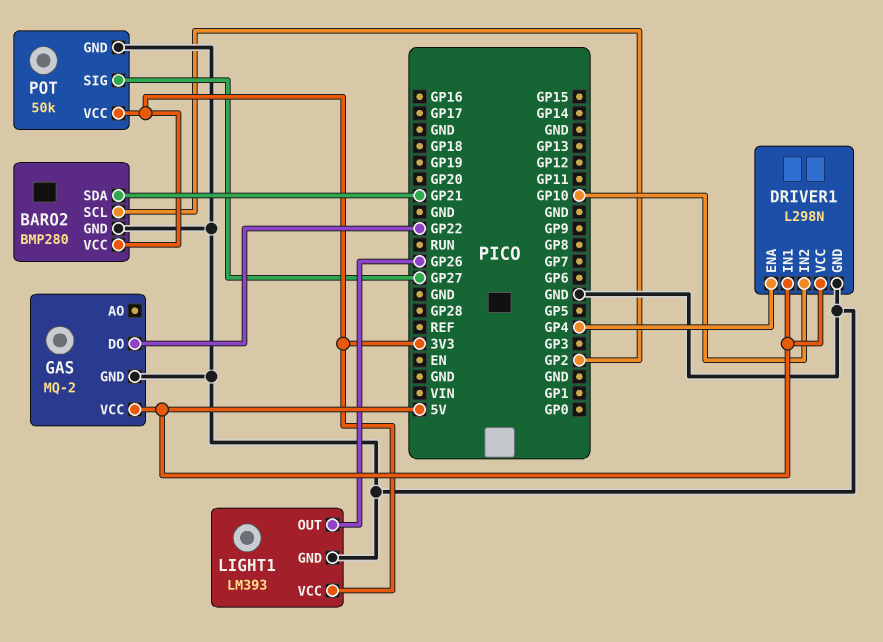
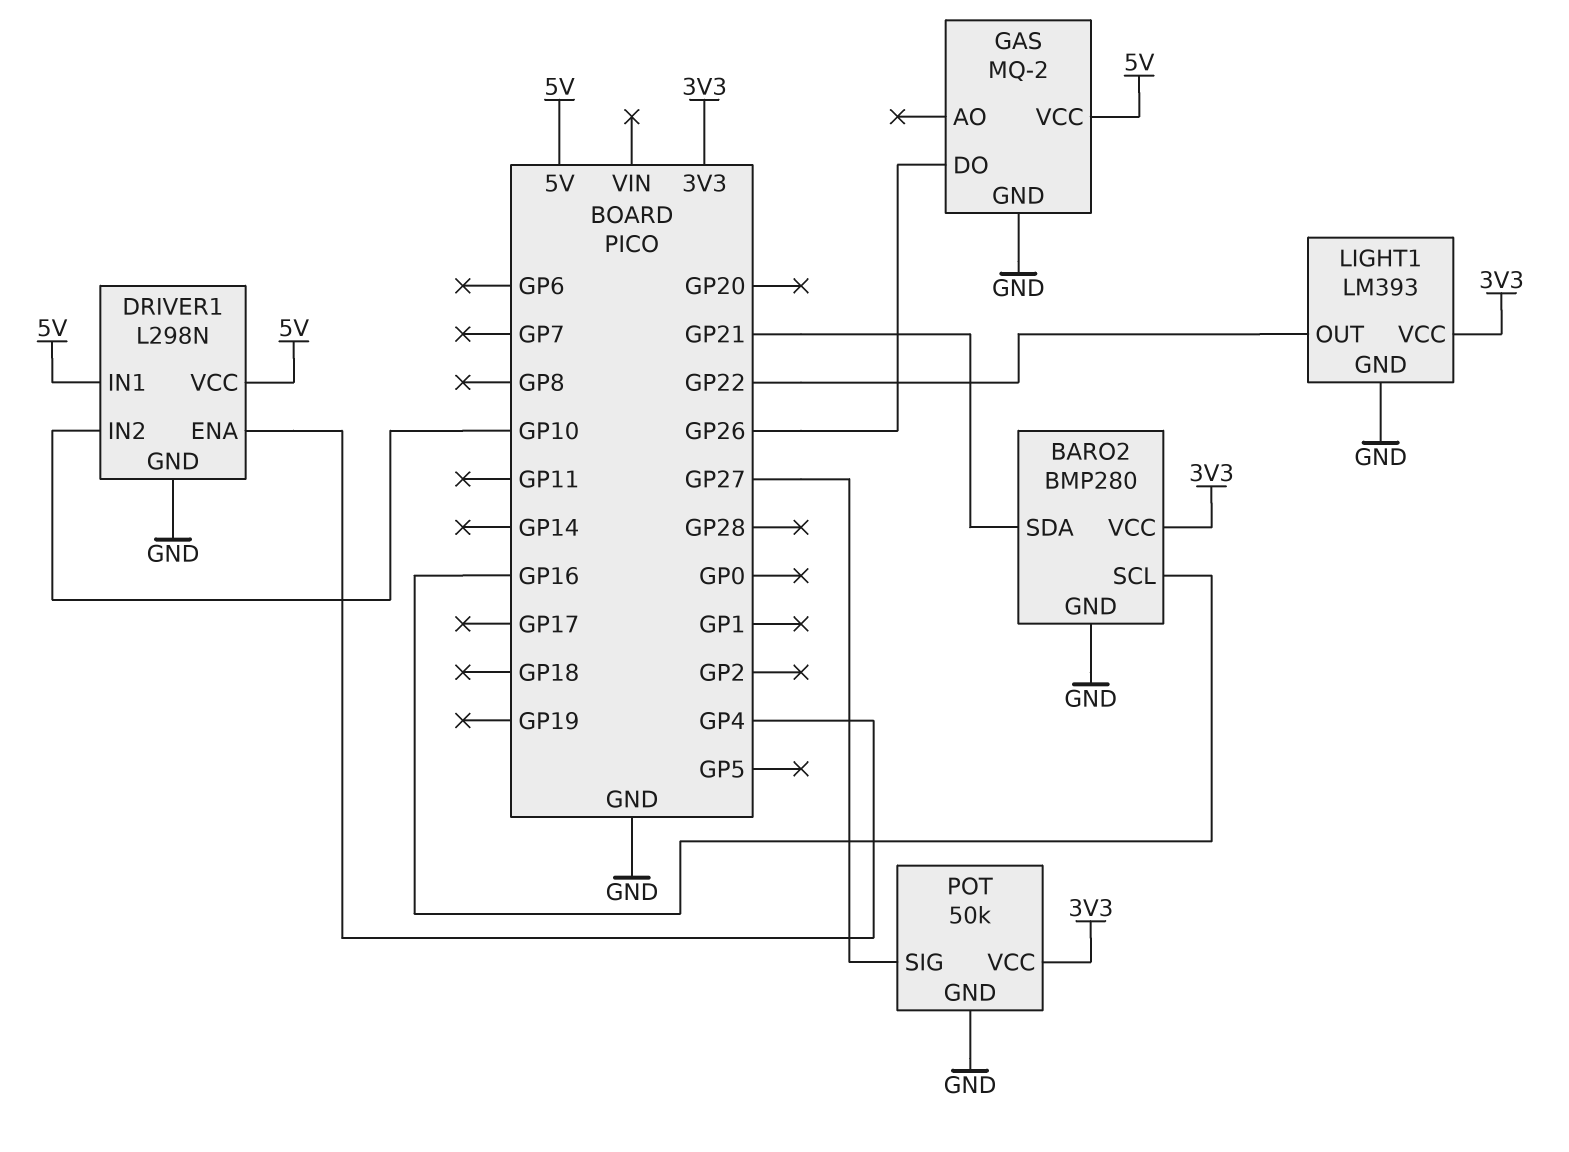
BARO2 pin SCL: GP2 -> GP16
GAS pin DO: GP22 -> GP26
LIGHT1 pin OUT: GP26 -> GP22

